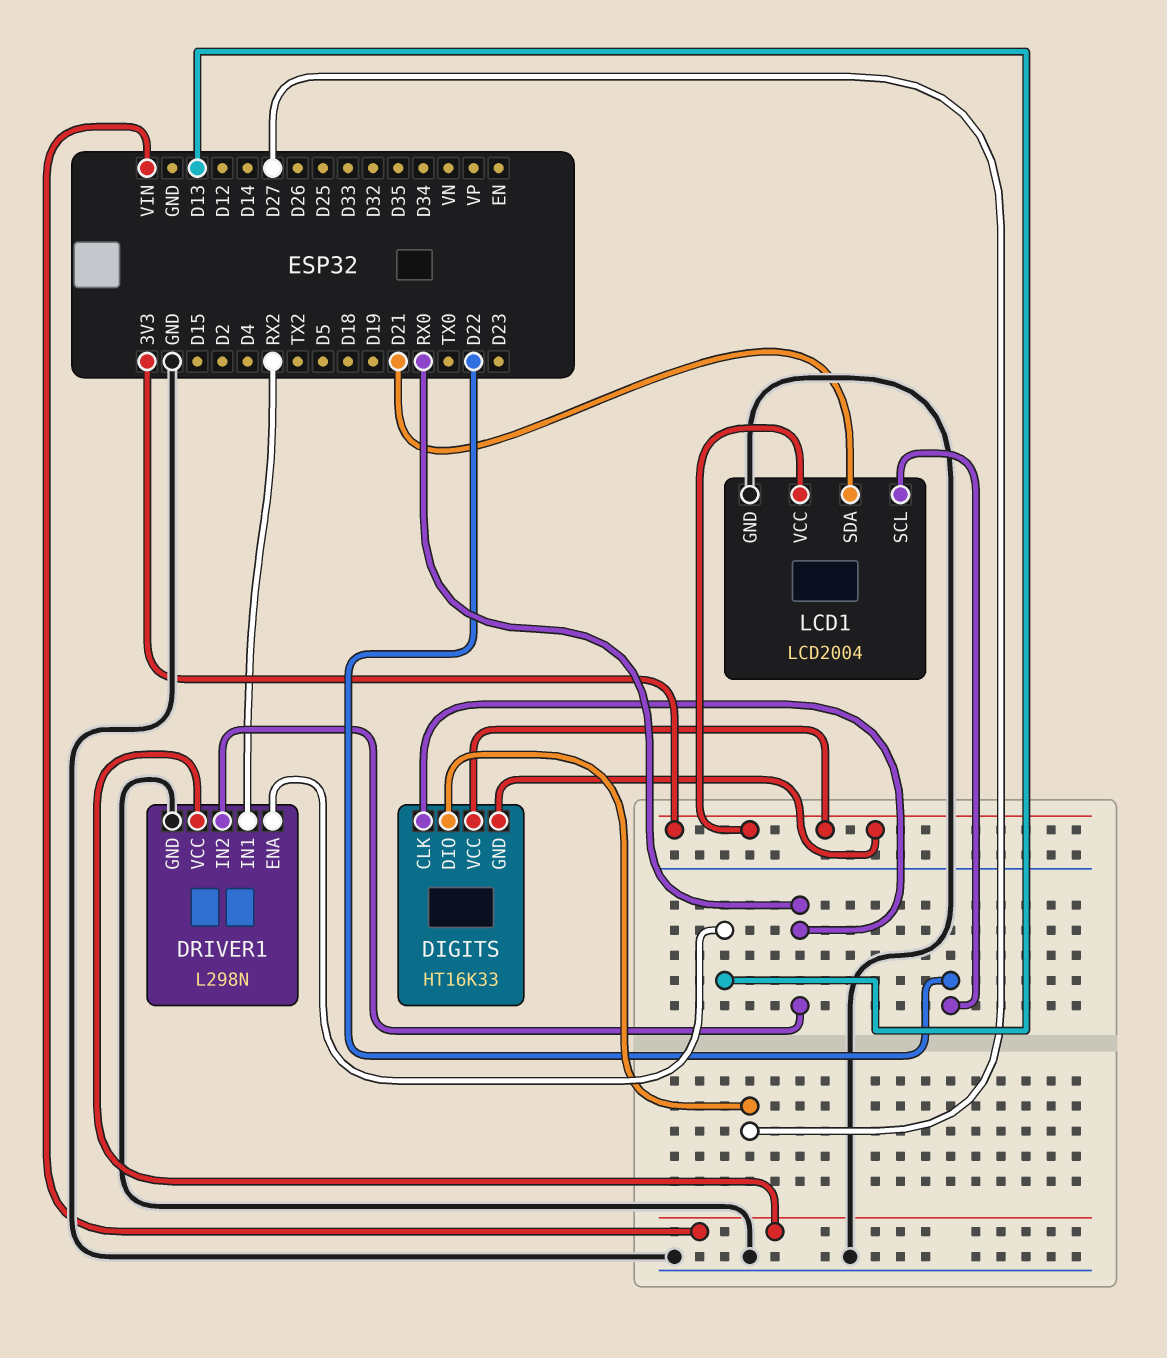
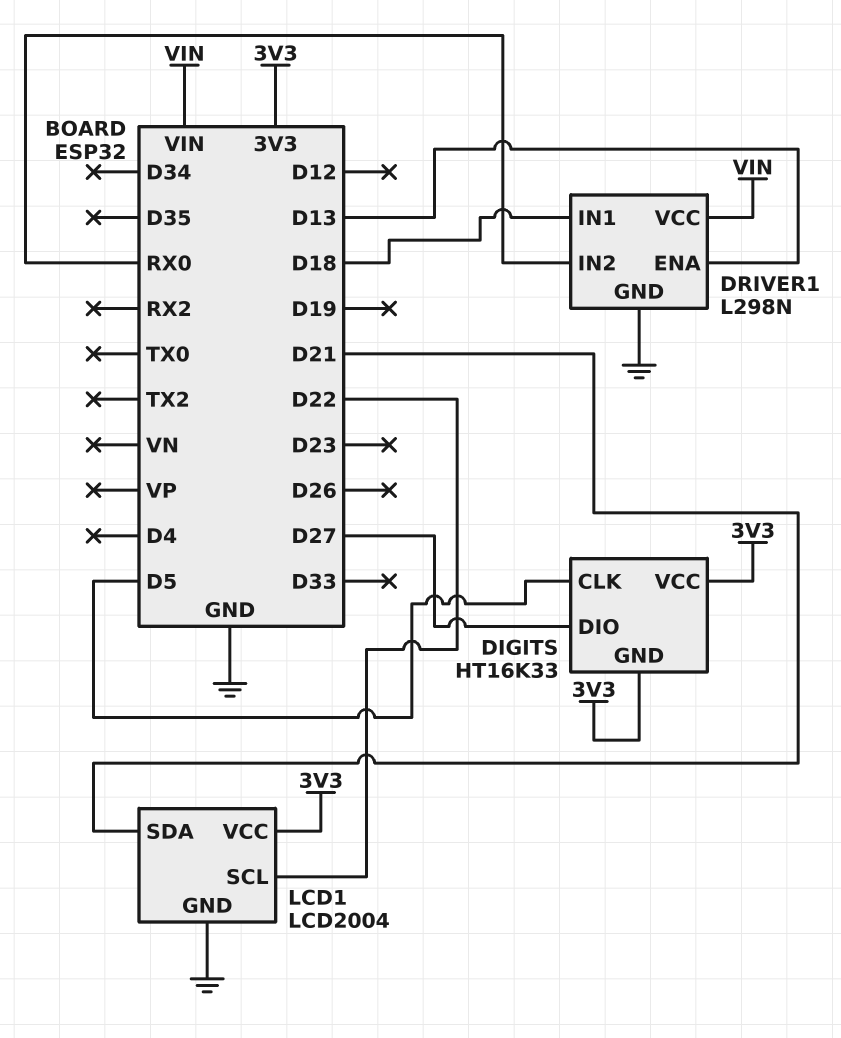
DIGITS pin CLK: RX0 -> D5
DRIVER1 pin IN1: RX2 -> D18

